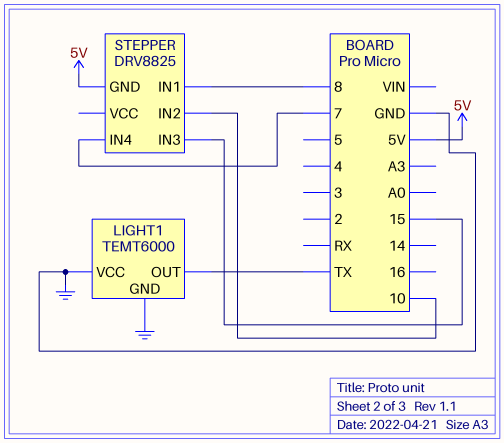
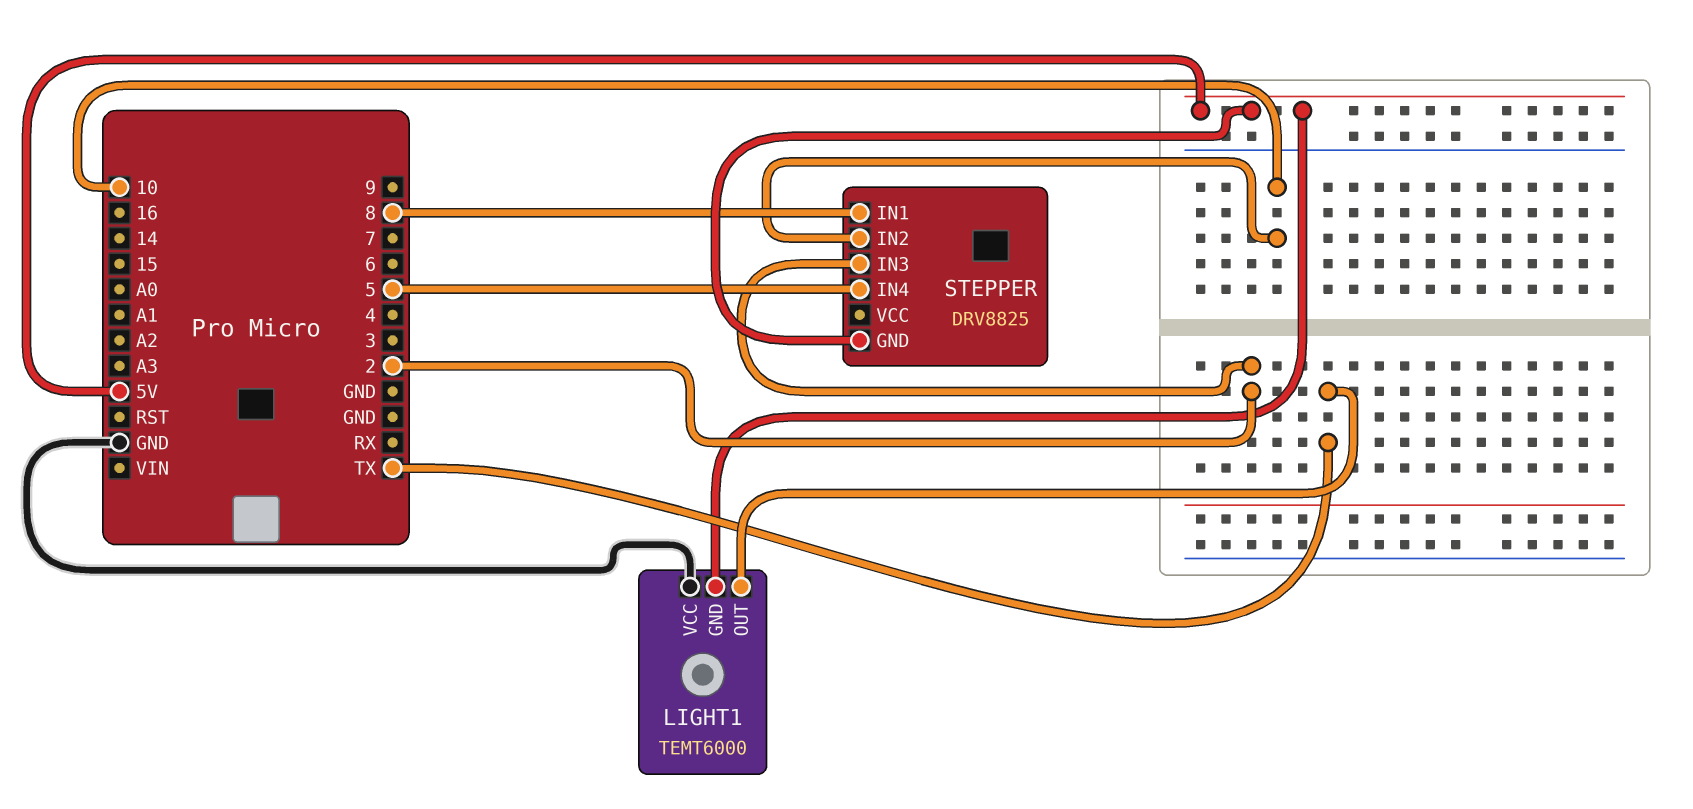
LIGHT1 pin GND: GND -> 5V
STEPPER pin IN3: 15 -> 2
STEPPER pin IN4: 7 -> 5

